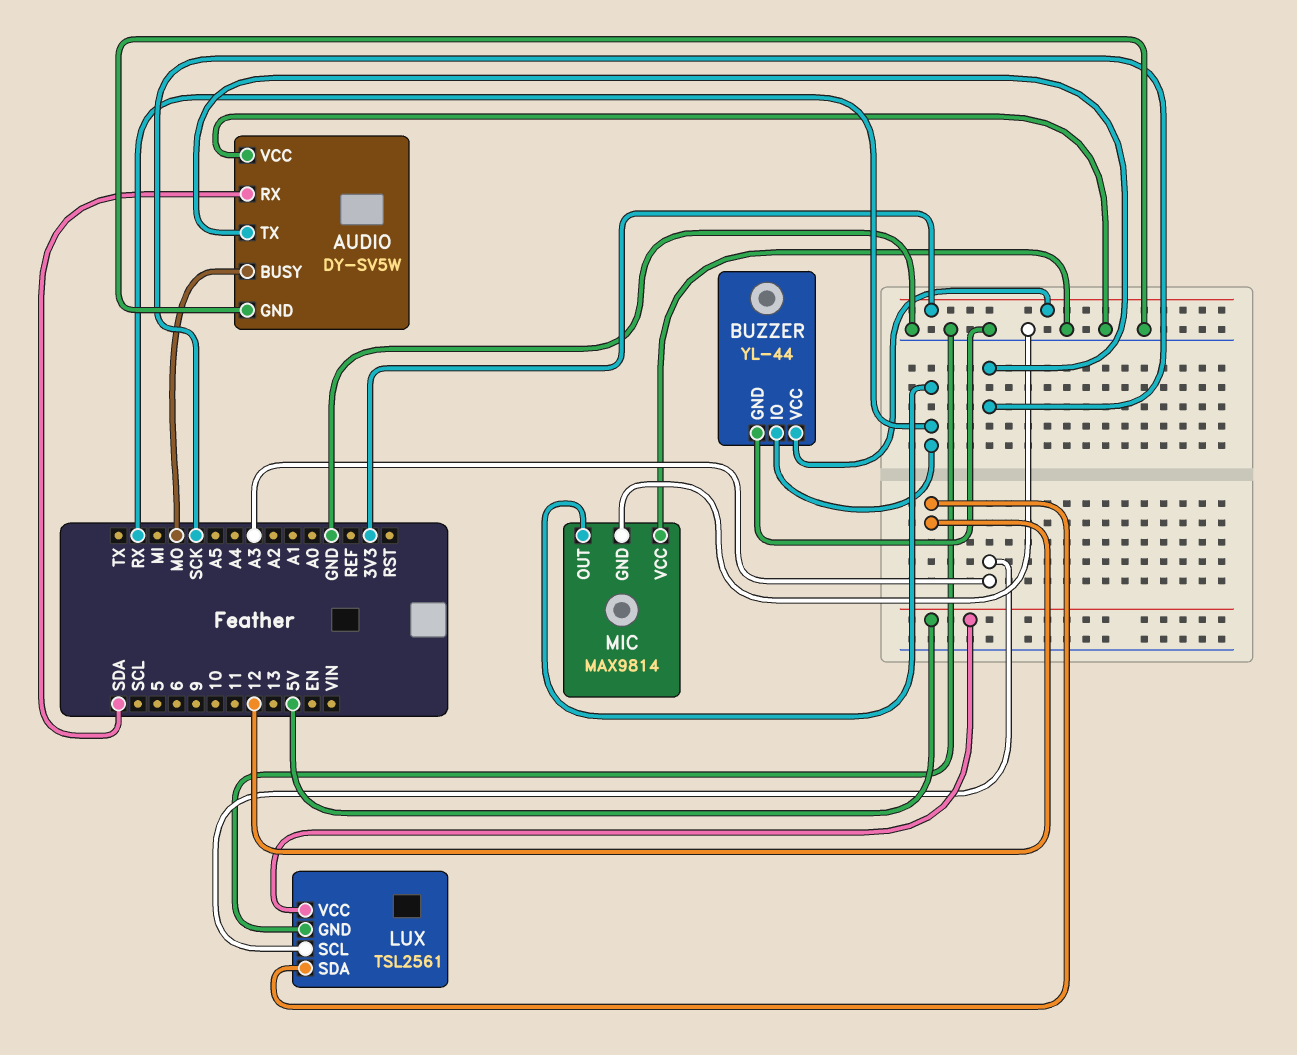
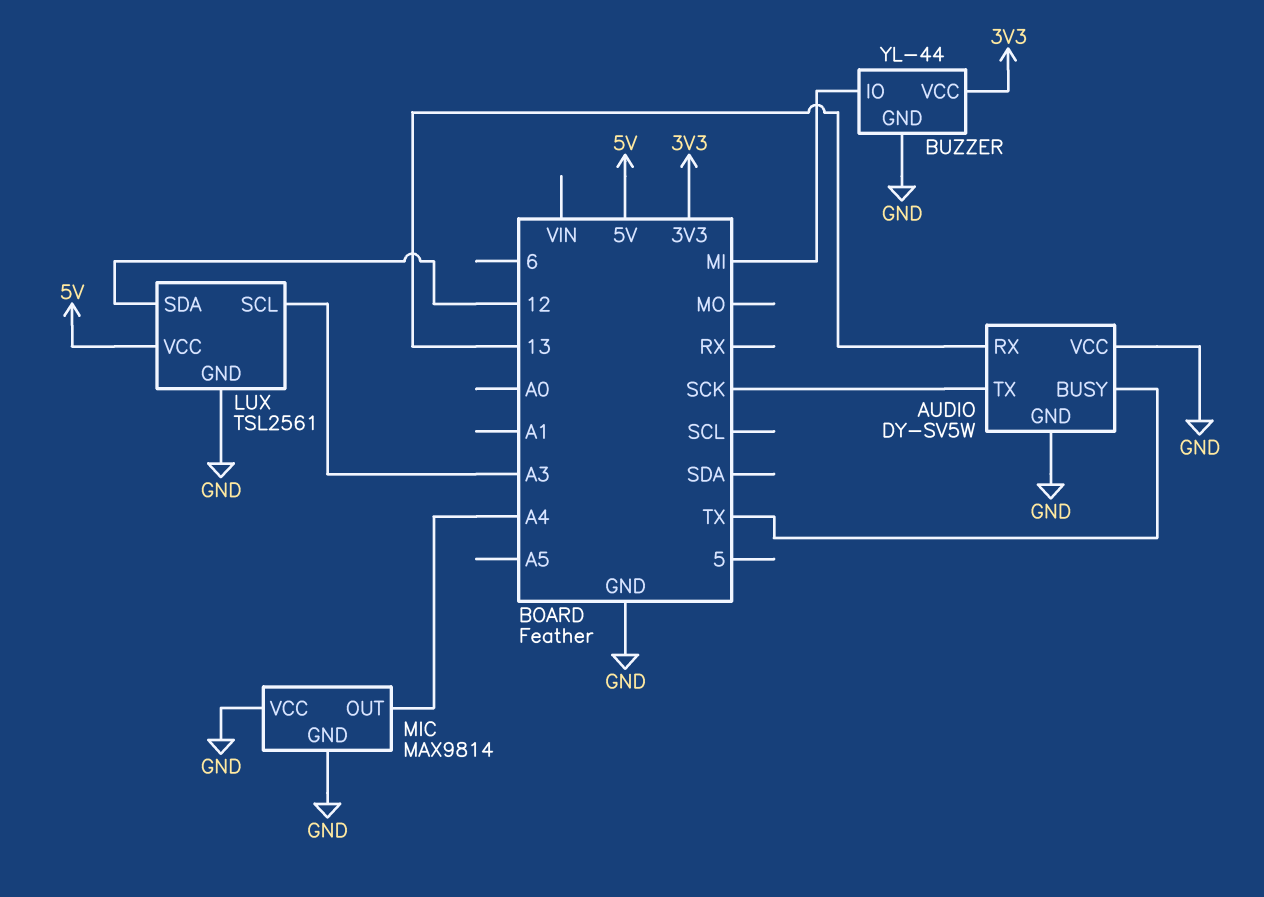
AUDIO pin BUSY: MO -> TX
AUDIO pin RX: SDA -> 13
BUZZER pin IO: RX -> MI
MIC pin OUT: RX -> A4

